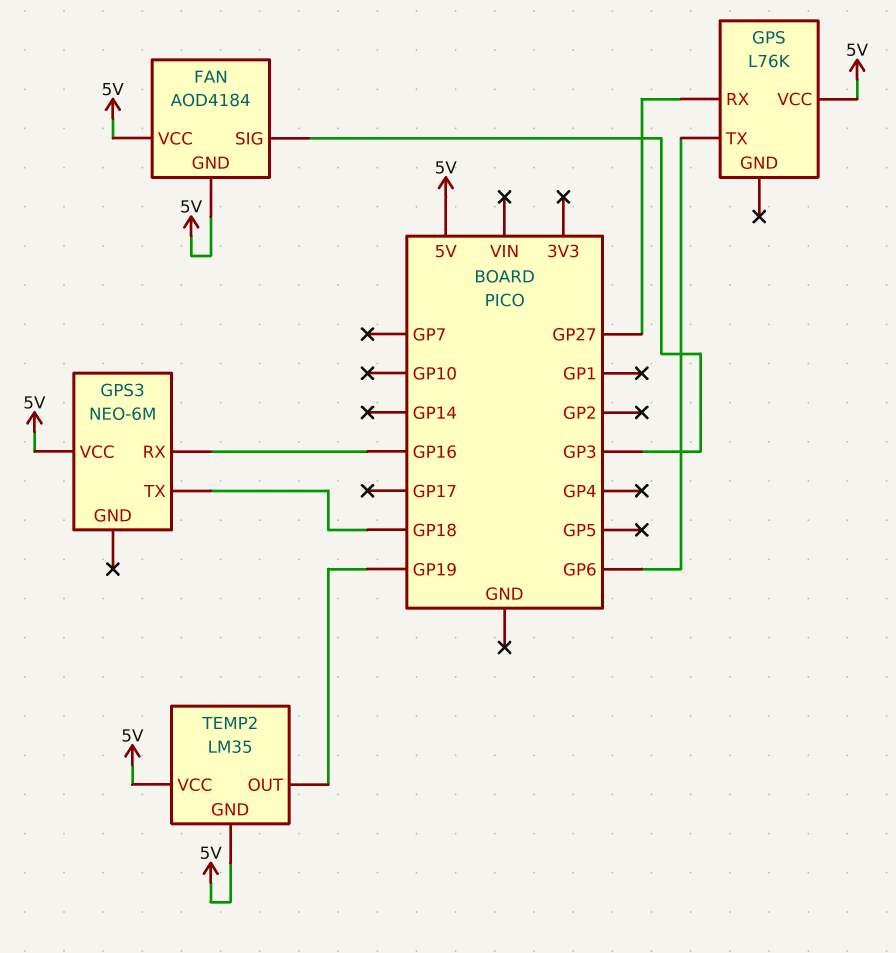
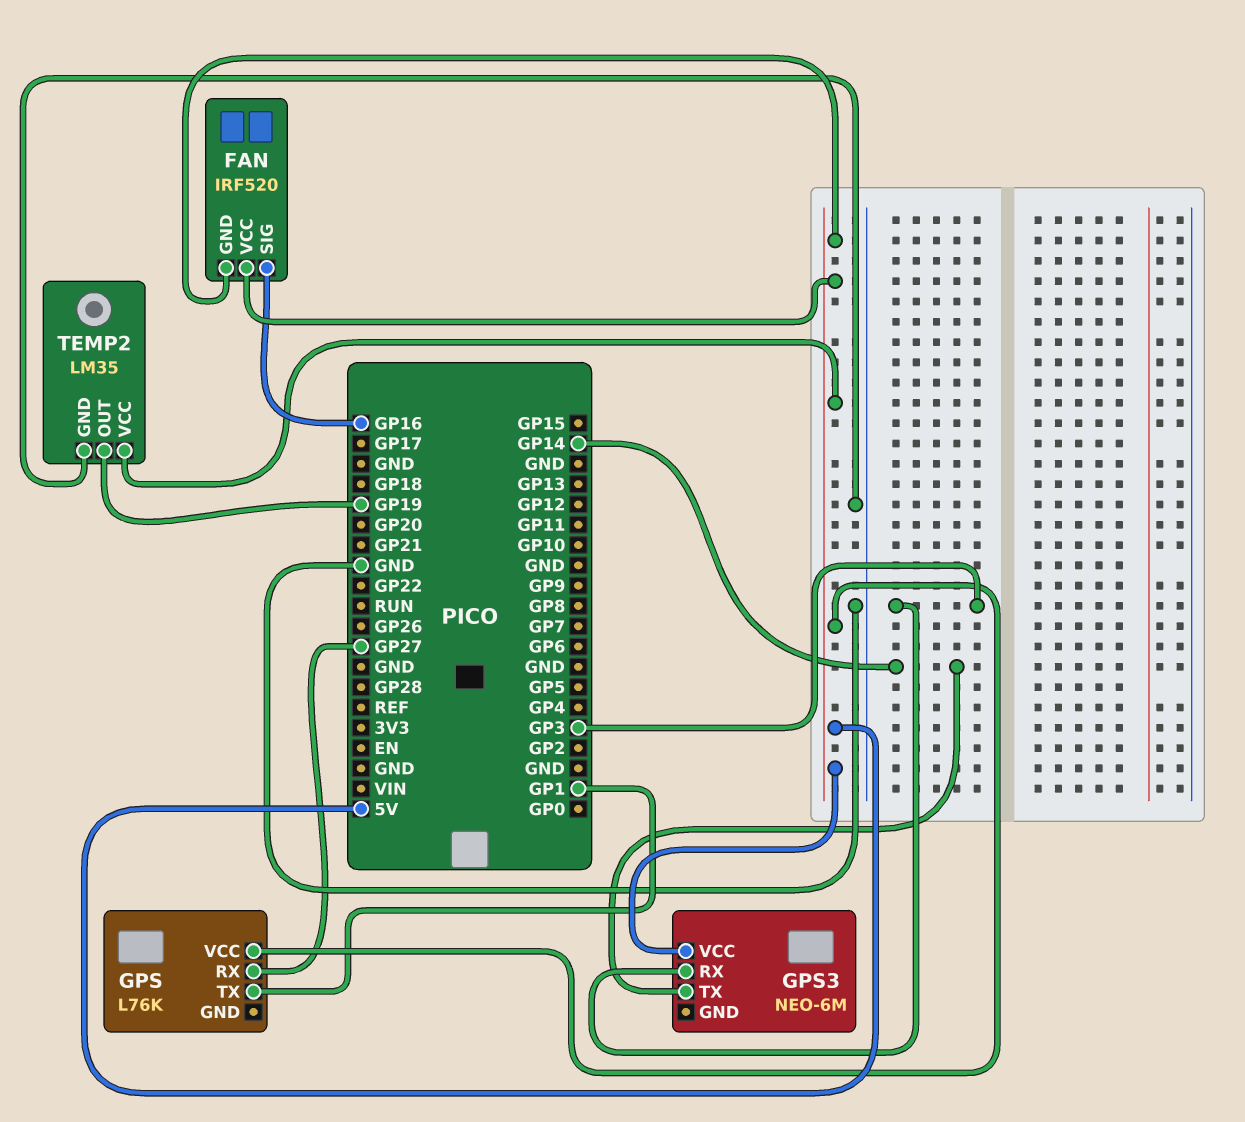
FAN: AOD4184 -> IRF520
FAN pin SIG: GP3 -> GP16
GPS pin TX: GP6 -> GP1
GPS3 pin RX: GP16 -> GP3
GPS3 pin TX: GP18 -> GP14
TEMP2 pin GND: 5V -> GND

